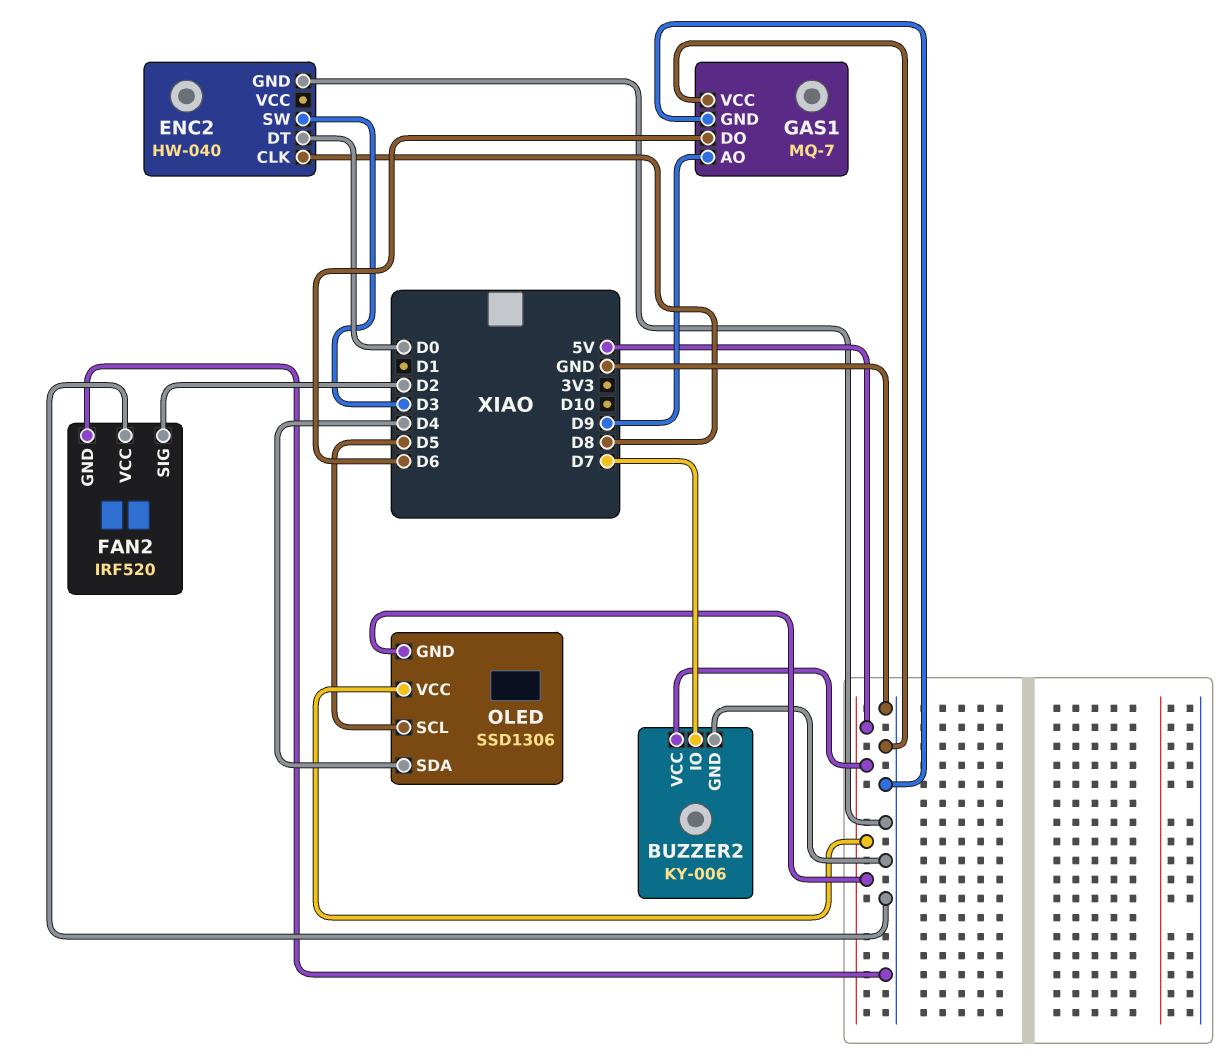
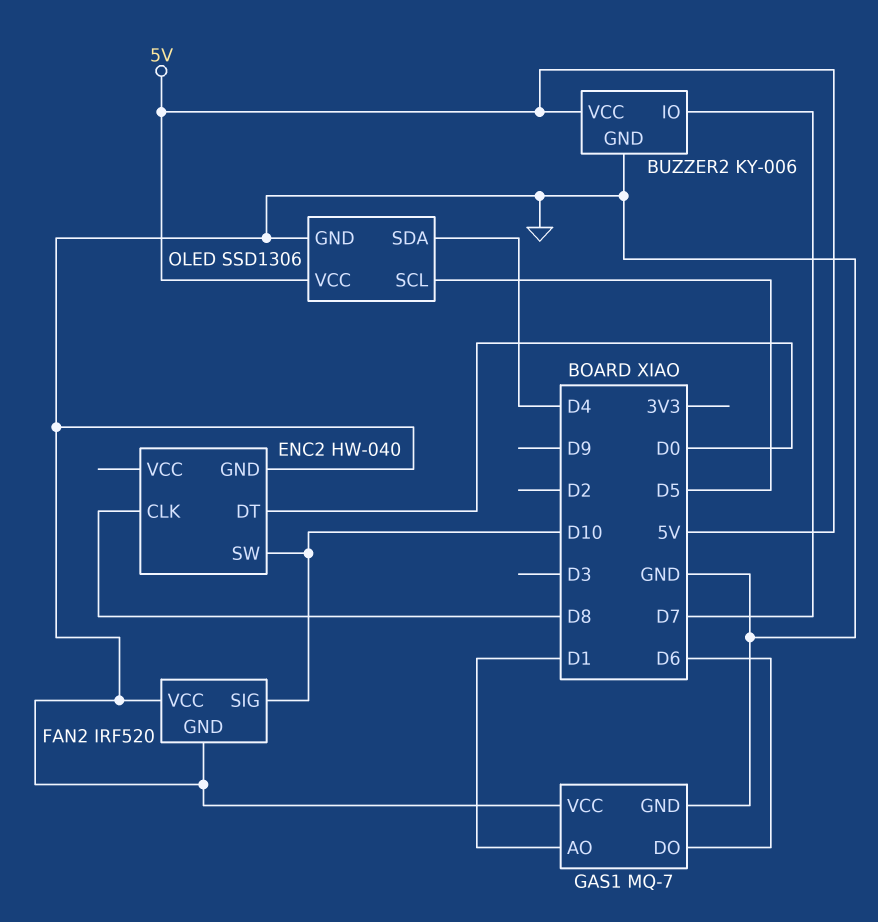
ENC2 pin SW: D3 -> D10
FAN2 pin SIG: D2 -> D10
GAS1 pin AO: D9 -> D1
OLED pin GND: 5V -> GND

